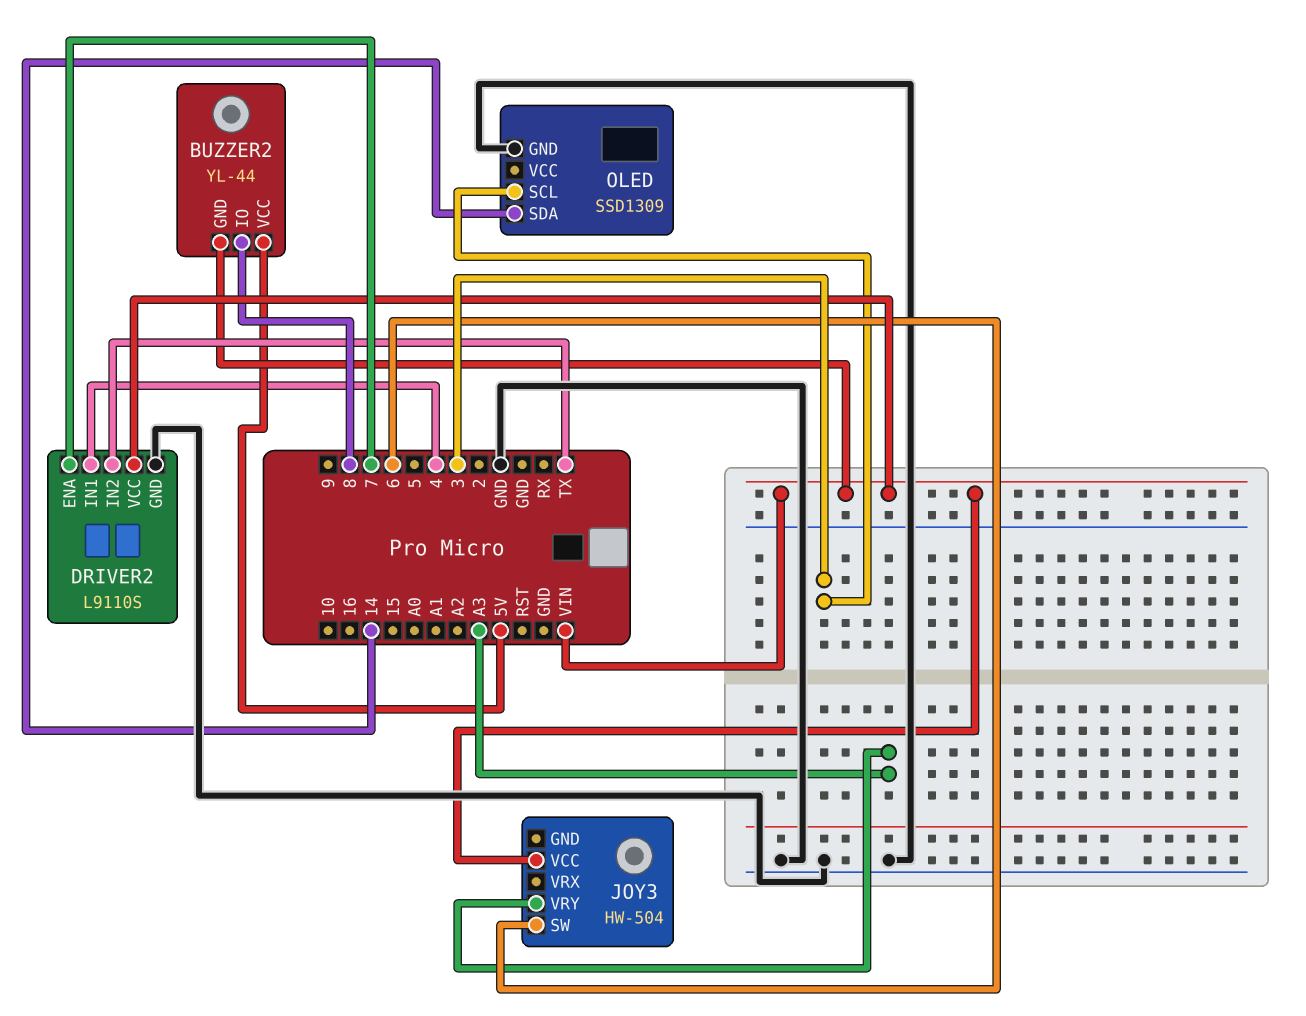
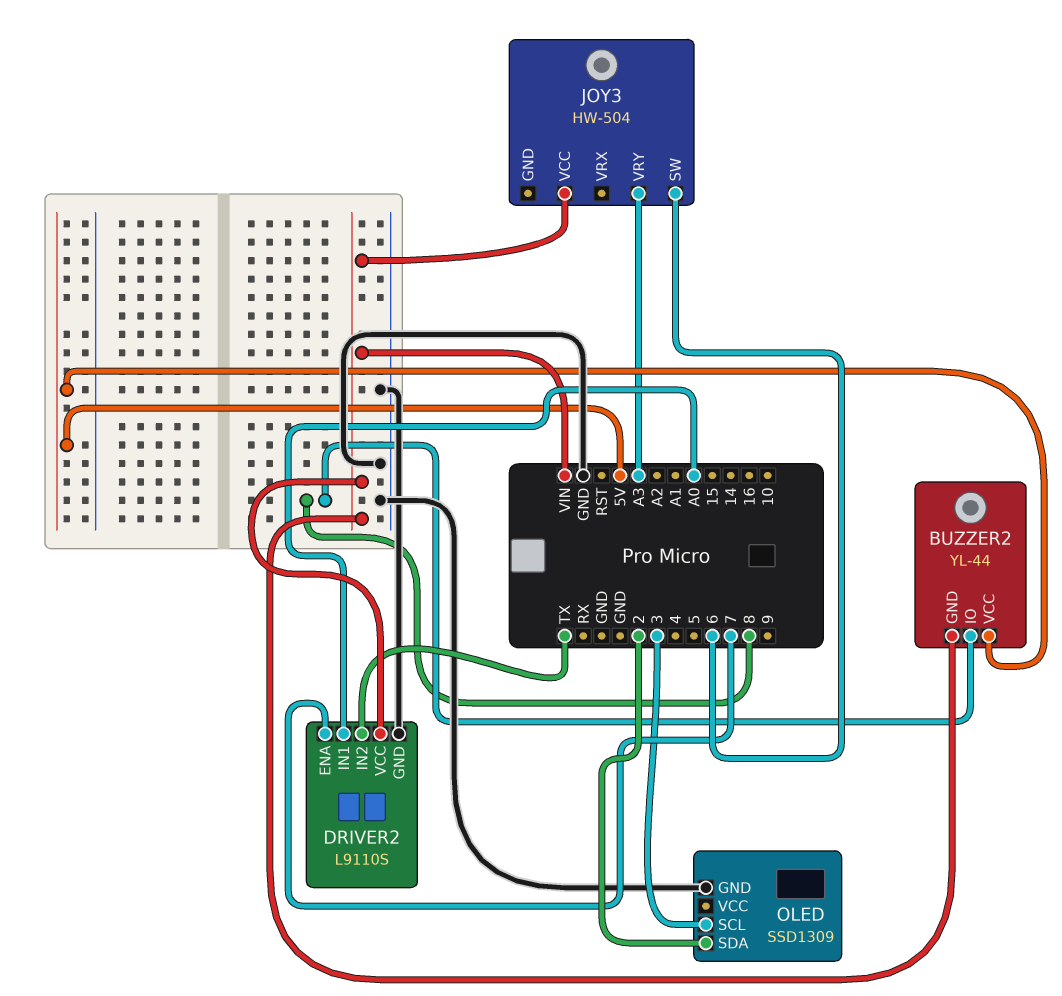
DRIVER2 pin IN1: 4 -> A0
OLED pin SDA: 14 -> 2

